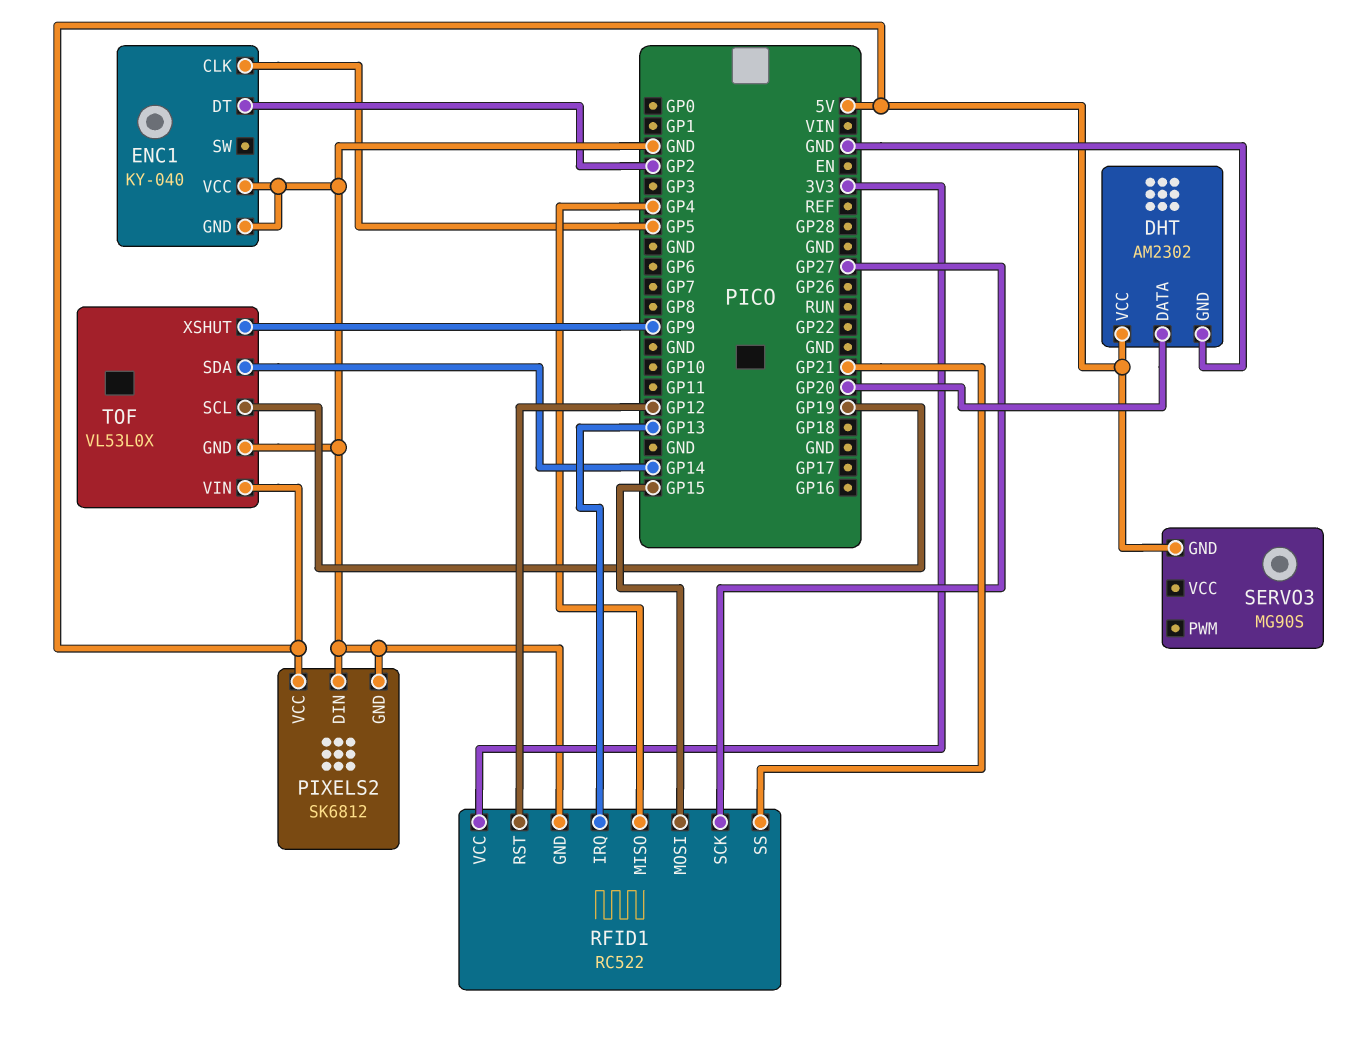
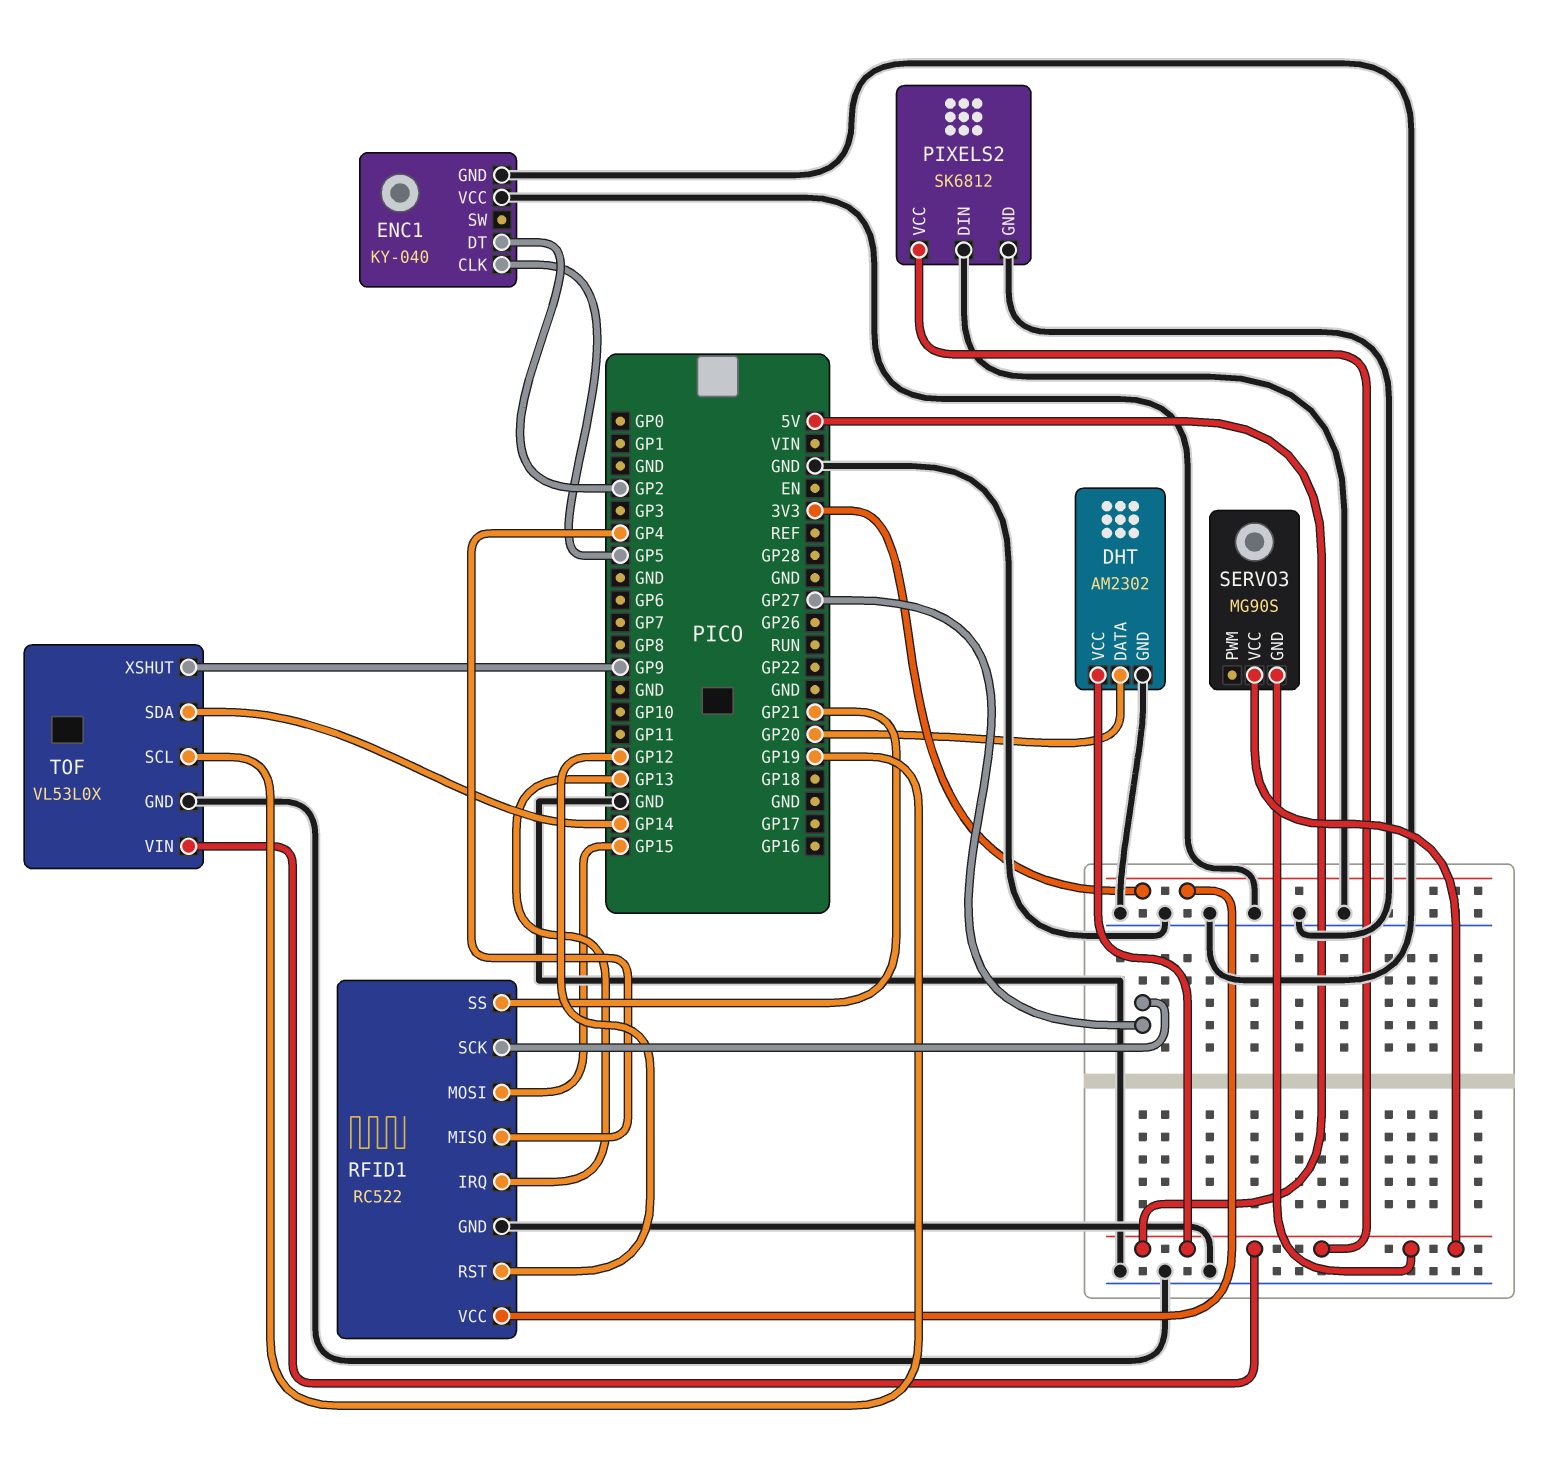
SERVO3 pin VCC: none -> 5V

